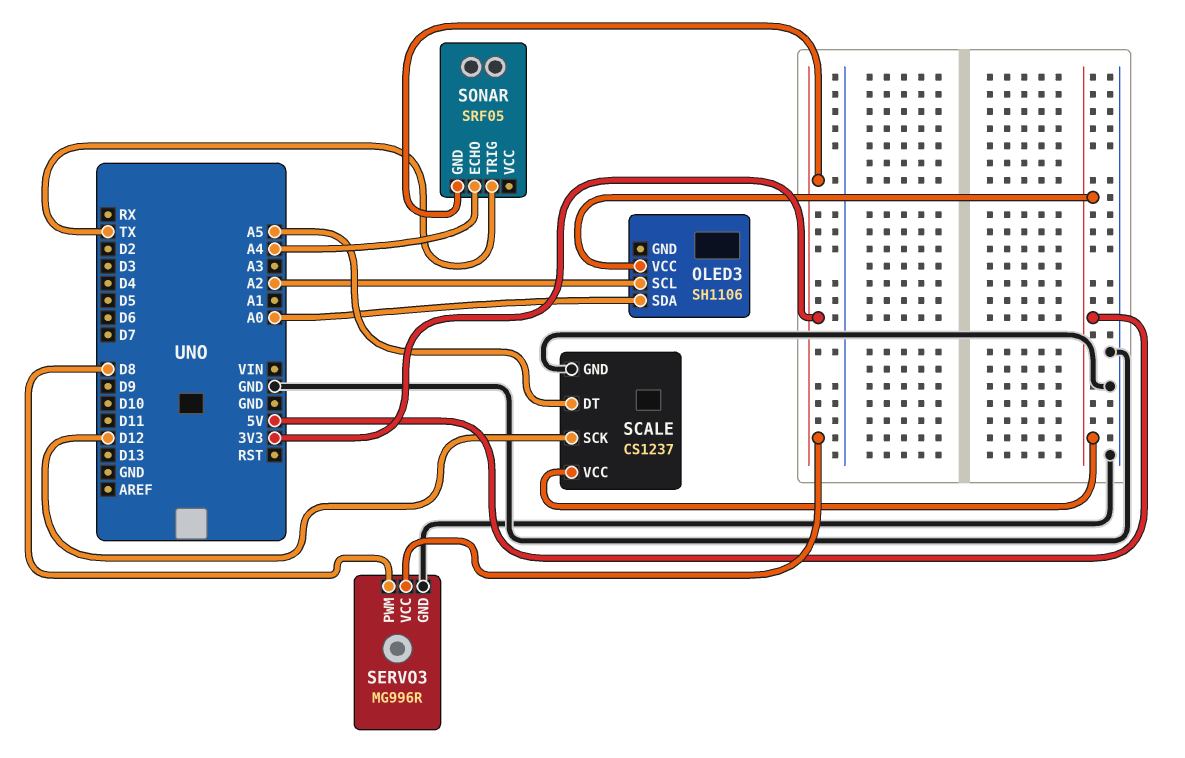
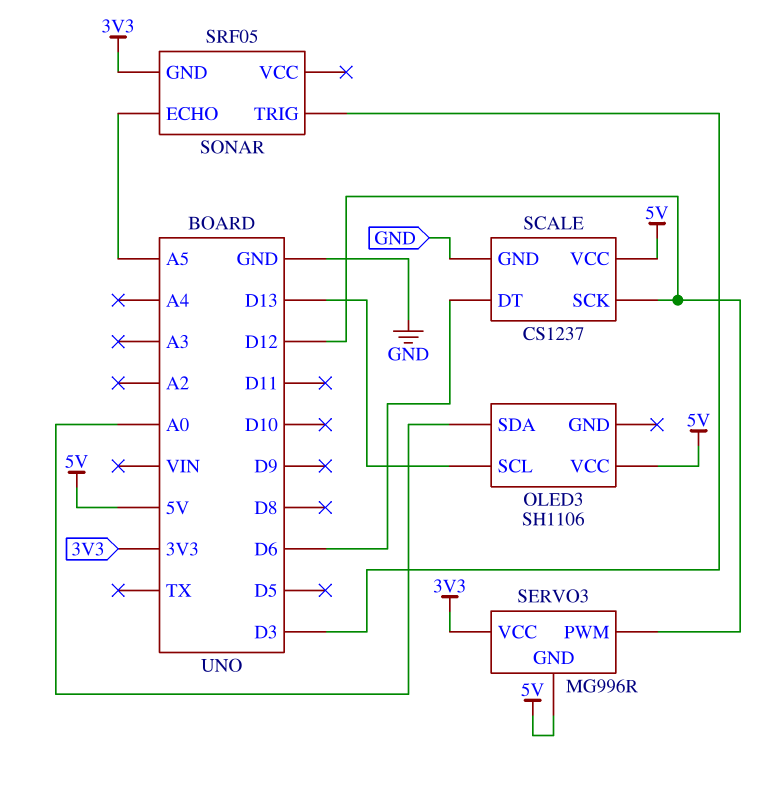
OLED3 pin SCL: A2 -> D13
SCALE pin DT: A5 -> D6
SERVO3 pin GND: GND -> 5V
SERVO3 pin PWM: D8 -> D12
SONAR pin ECHO: A4 -> A5
SONAR pin TRIG: TX -> D3

